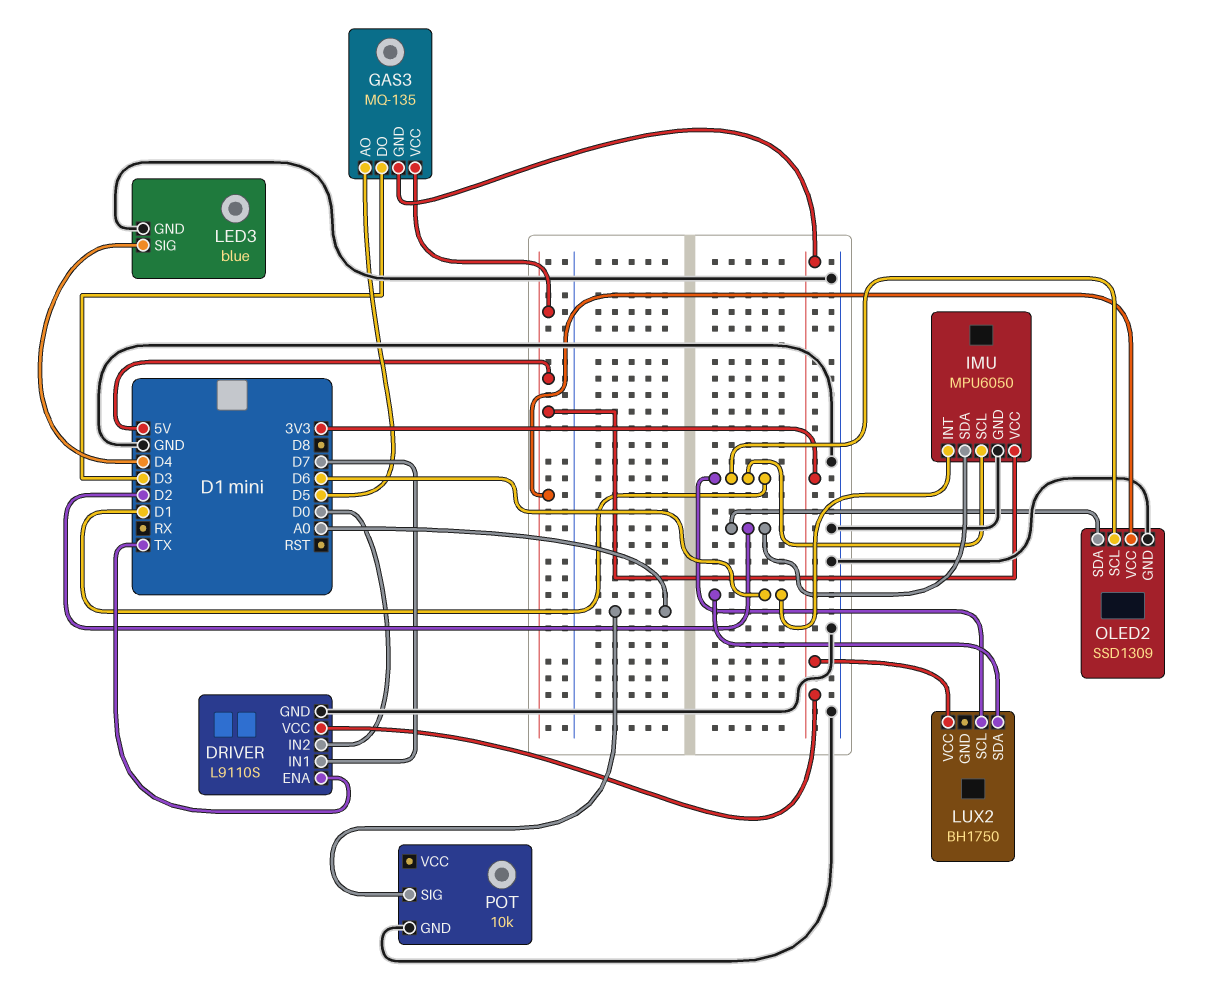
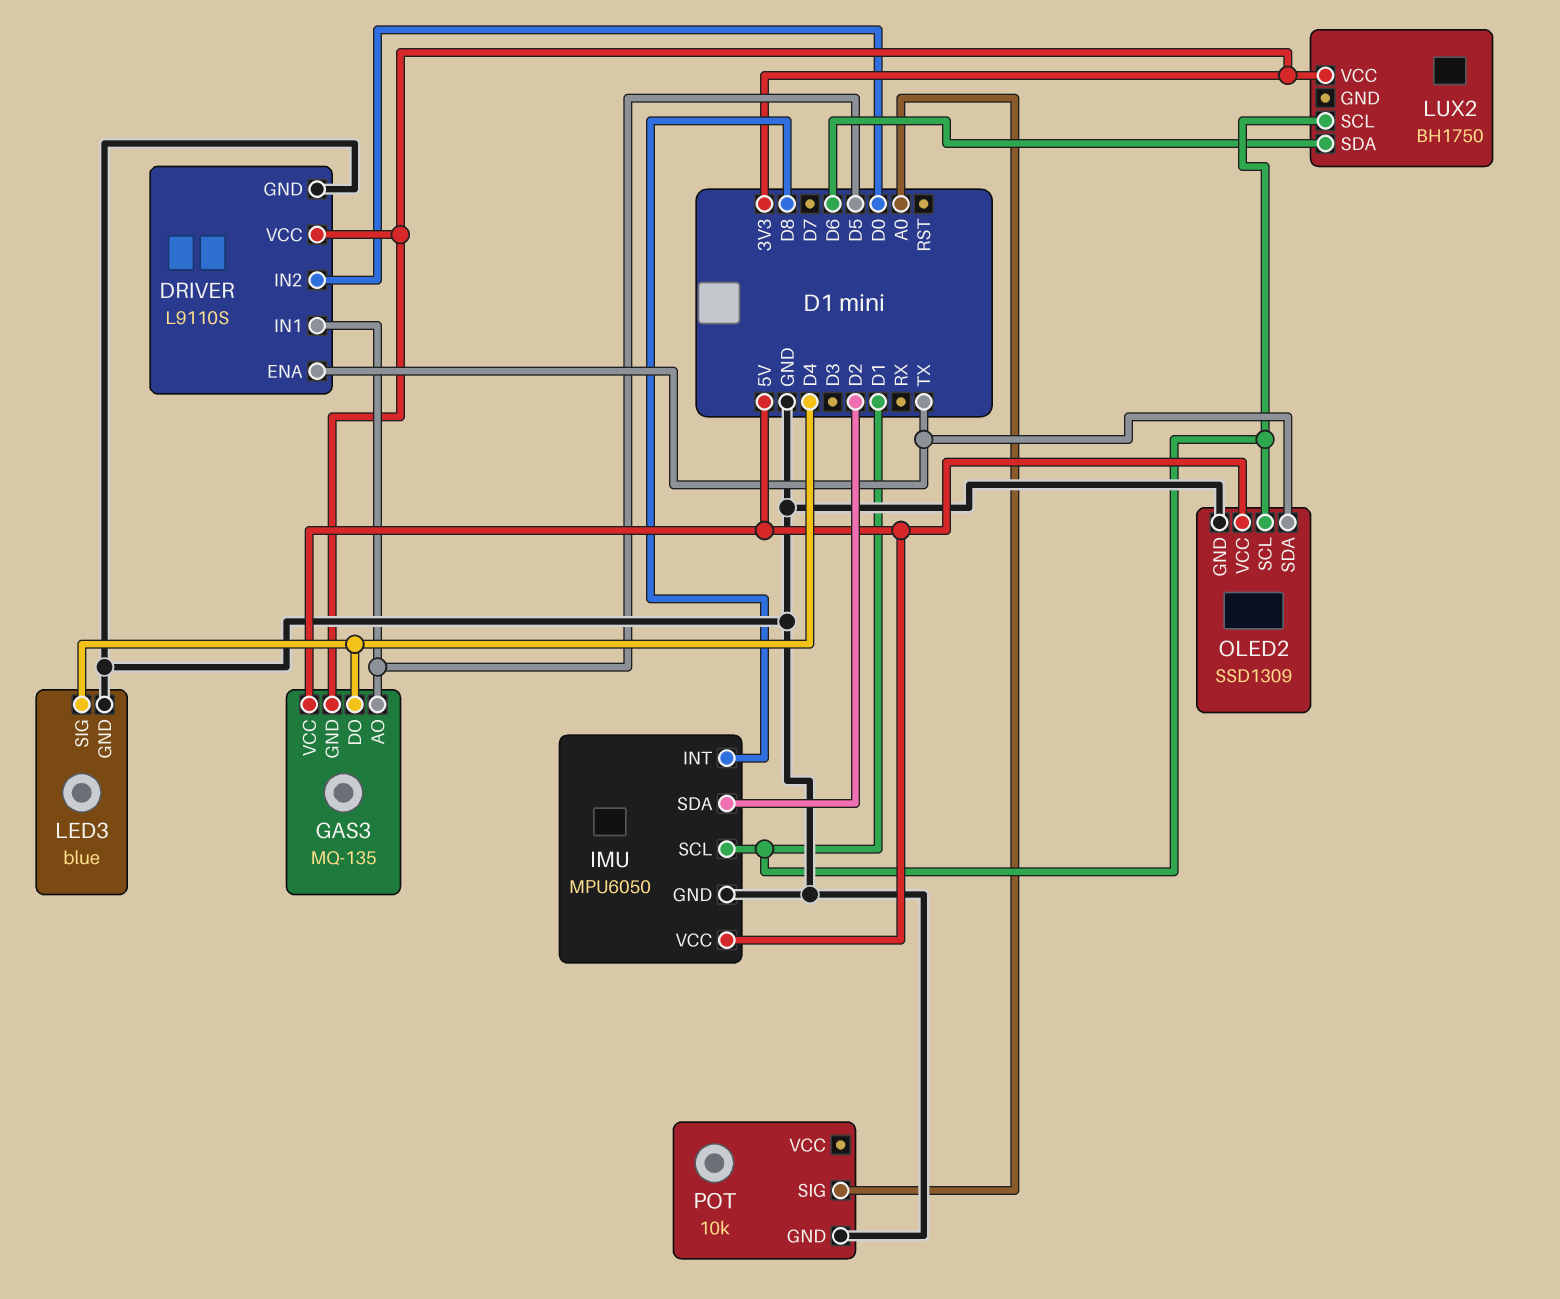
DRIVER pin IN1: D7 -> D5
GAS3 pin DO: D3 -> D4
IMU pin INT: D6 -> D8
OLED2 pin SDA: D2 -> TX

